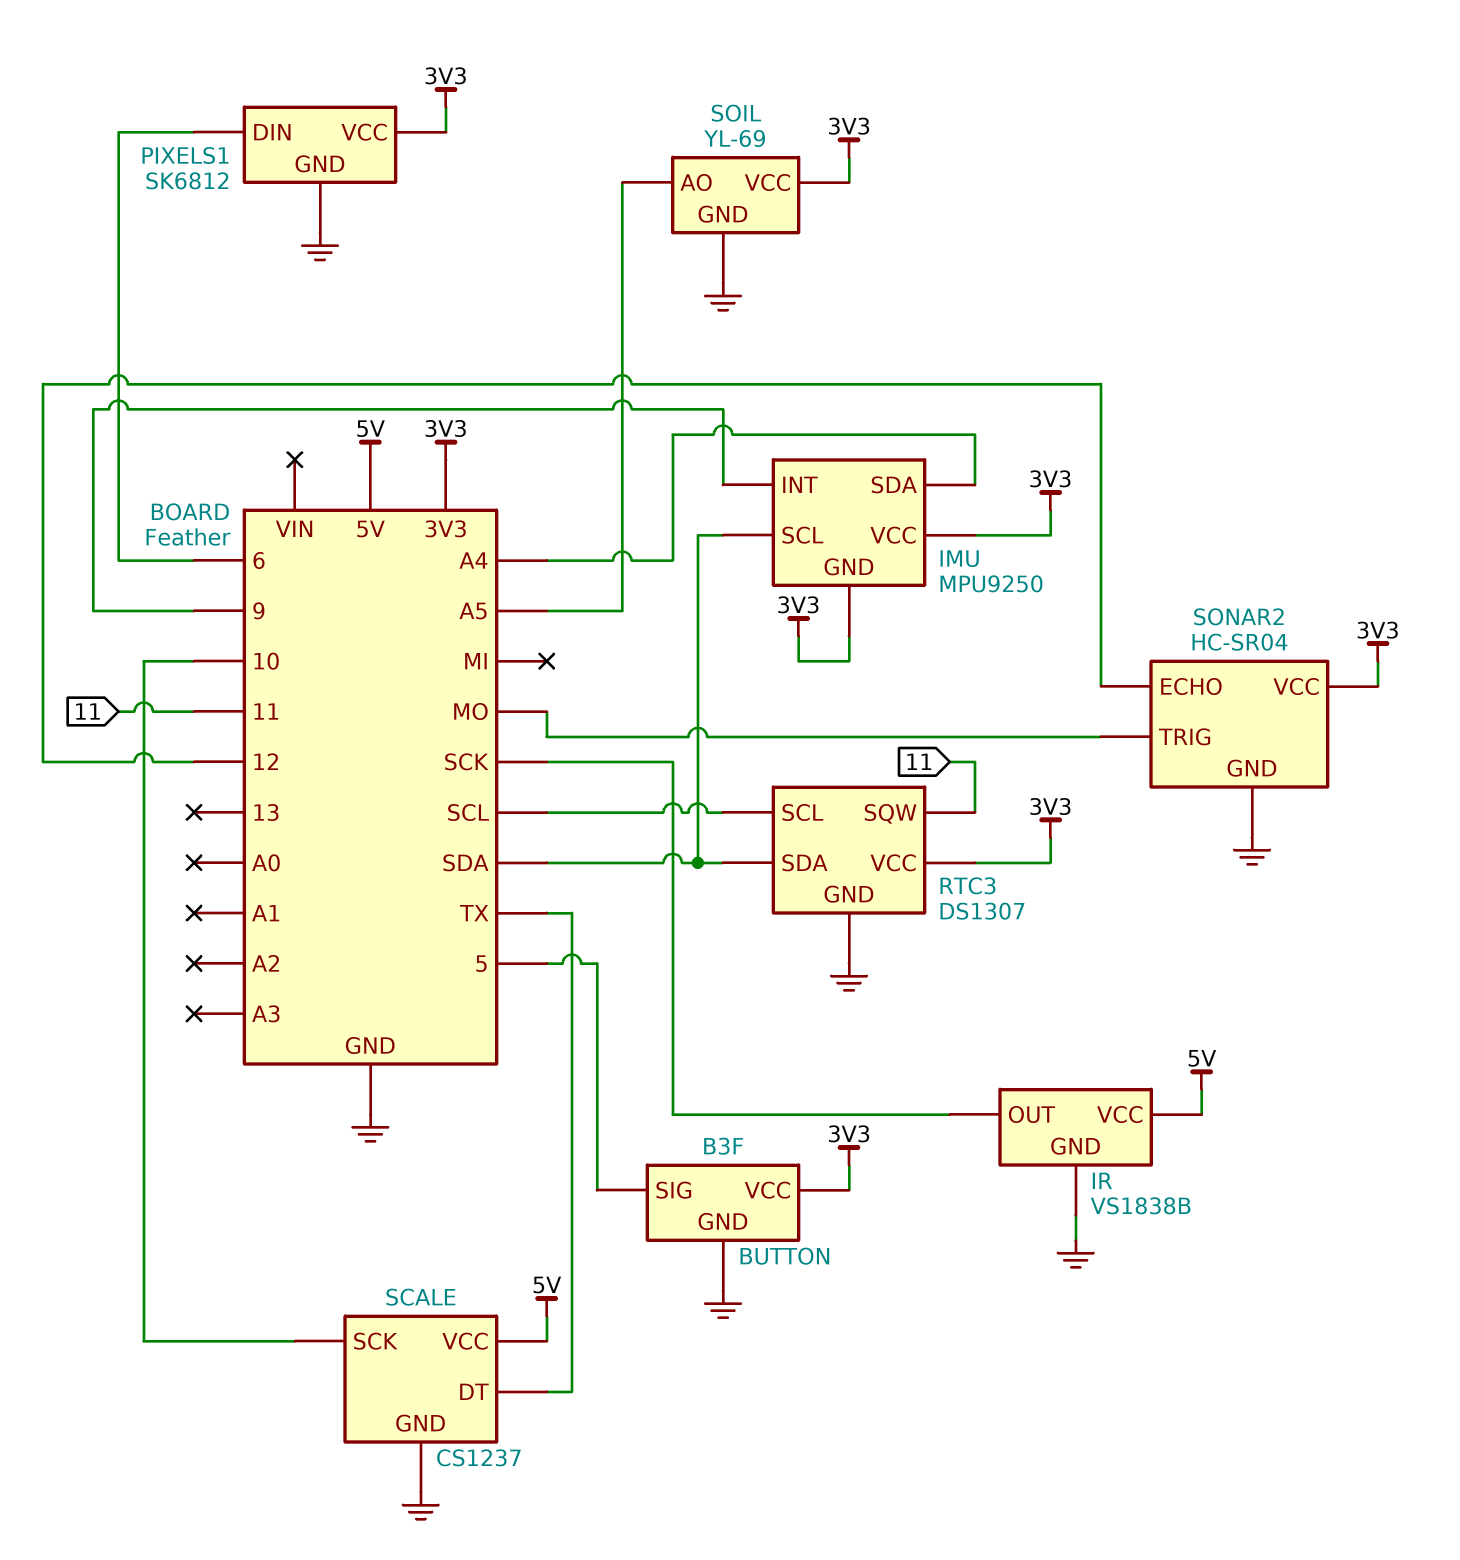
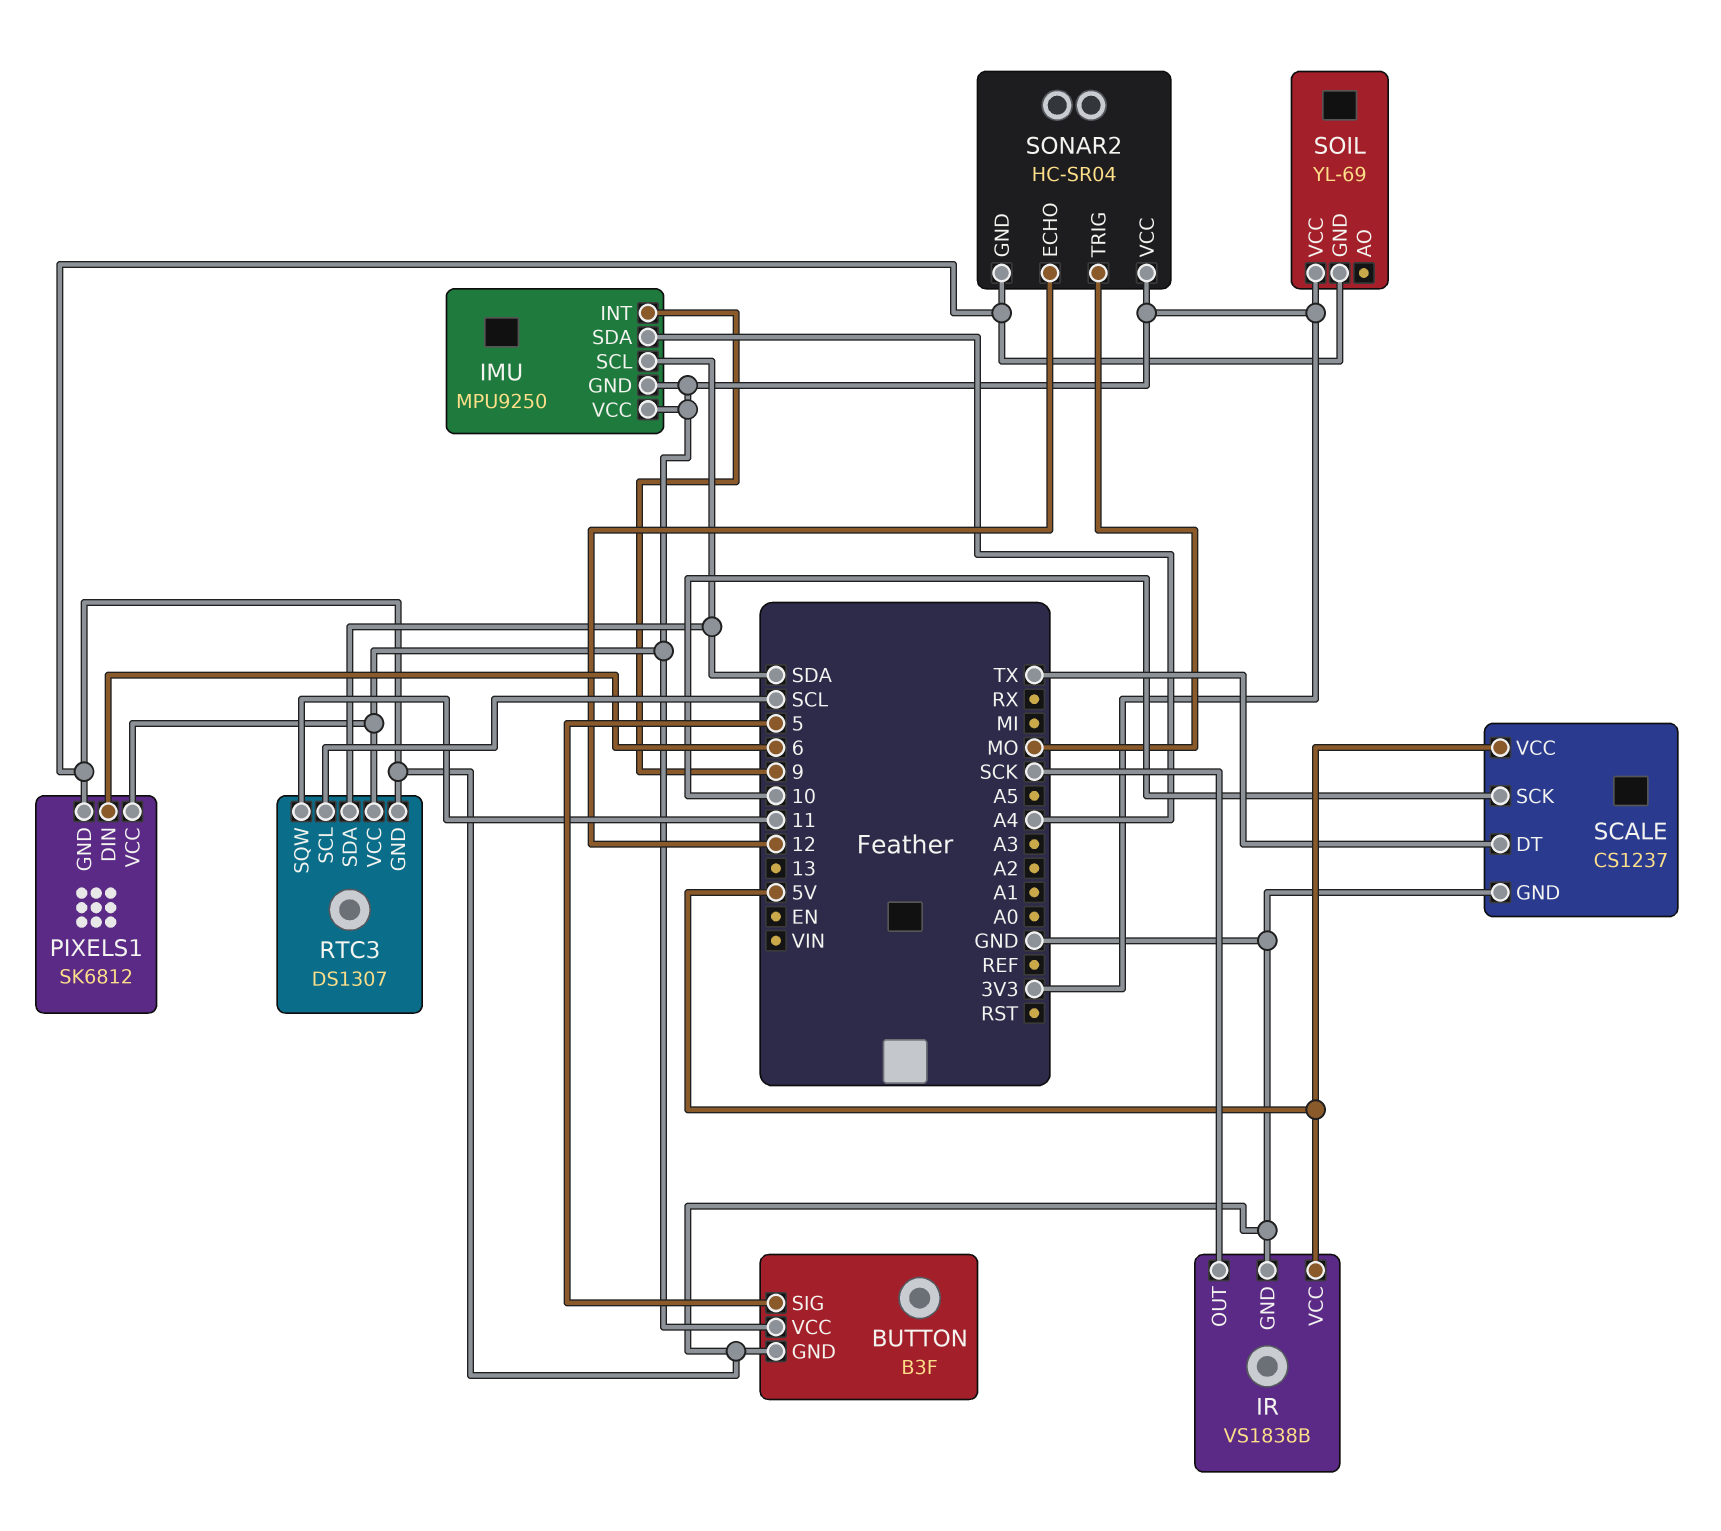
SOIL pin AO: A5 -> none

